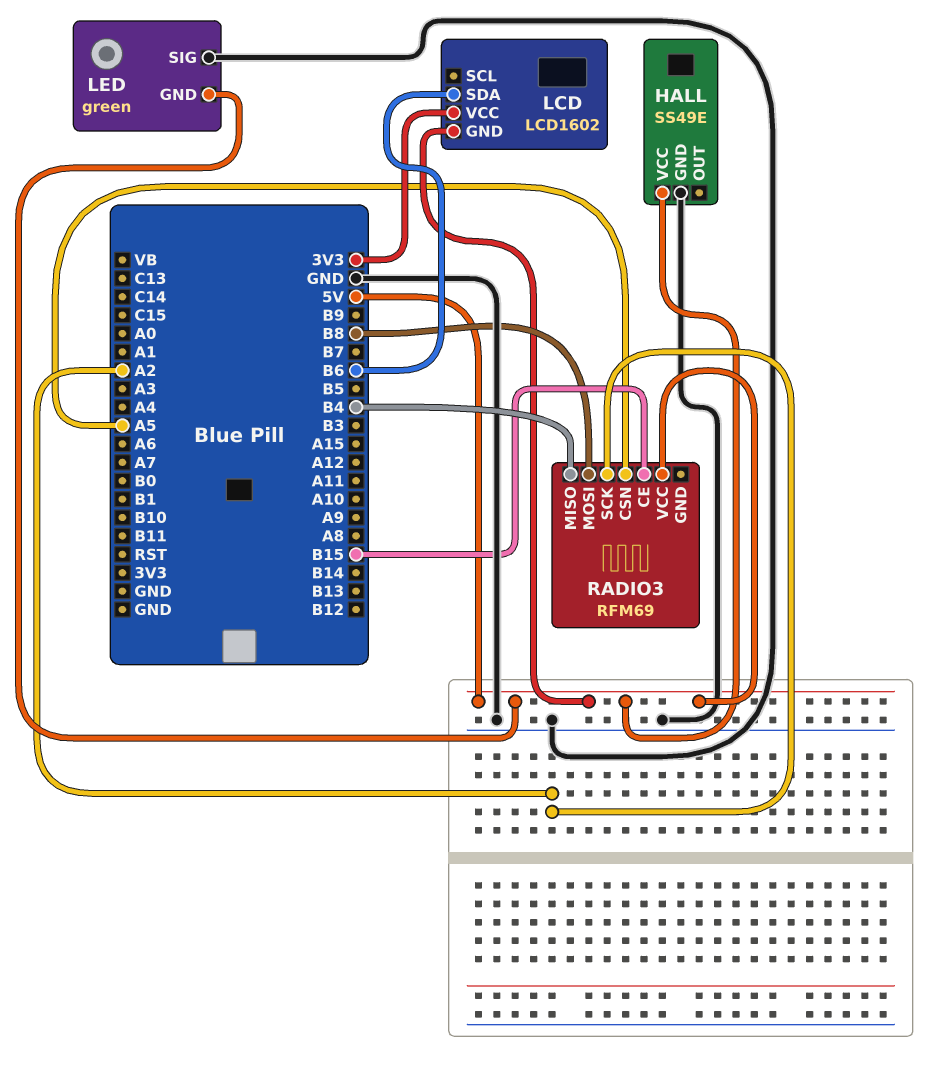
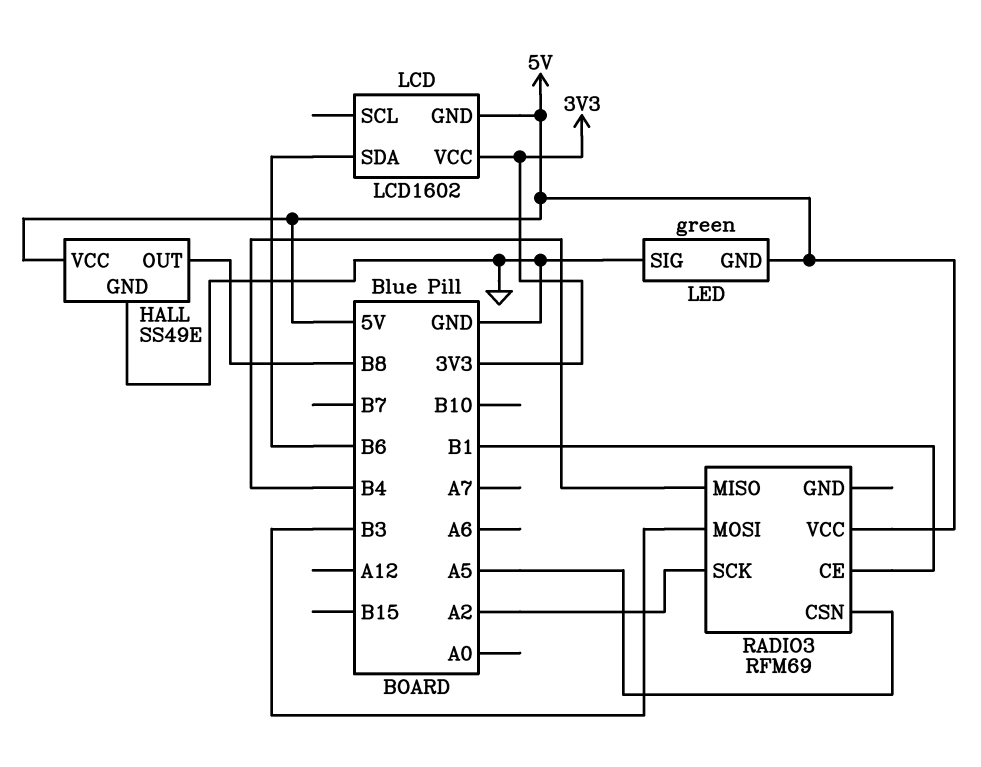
HALL pin OUT: none -> B8
RADIO3 pin CE: B15 -> B1
RADIO3 pin MOSI: B8 -> B3

